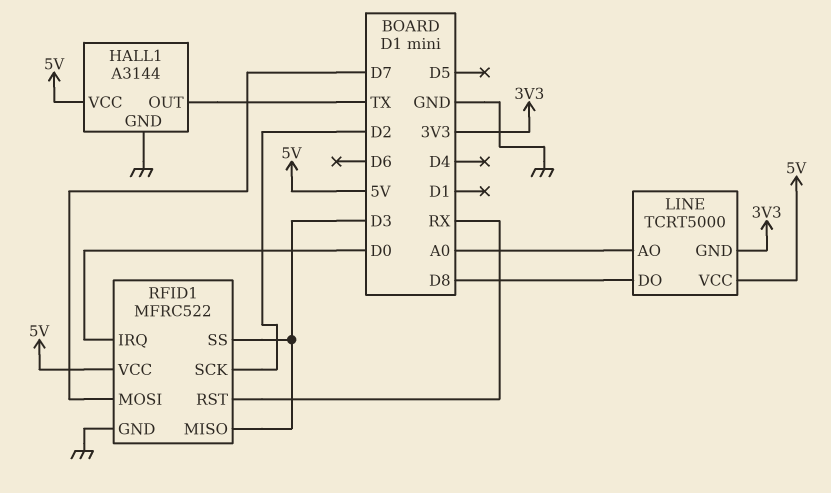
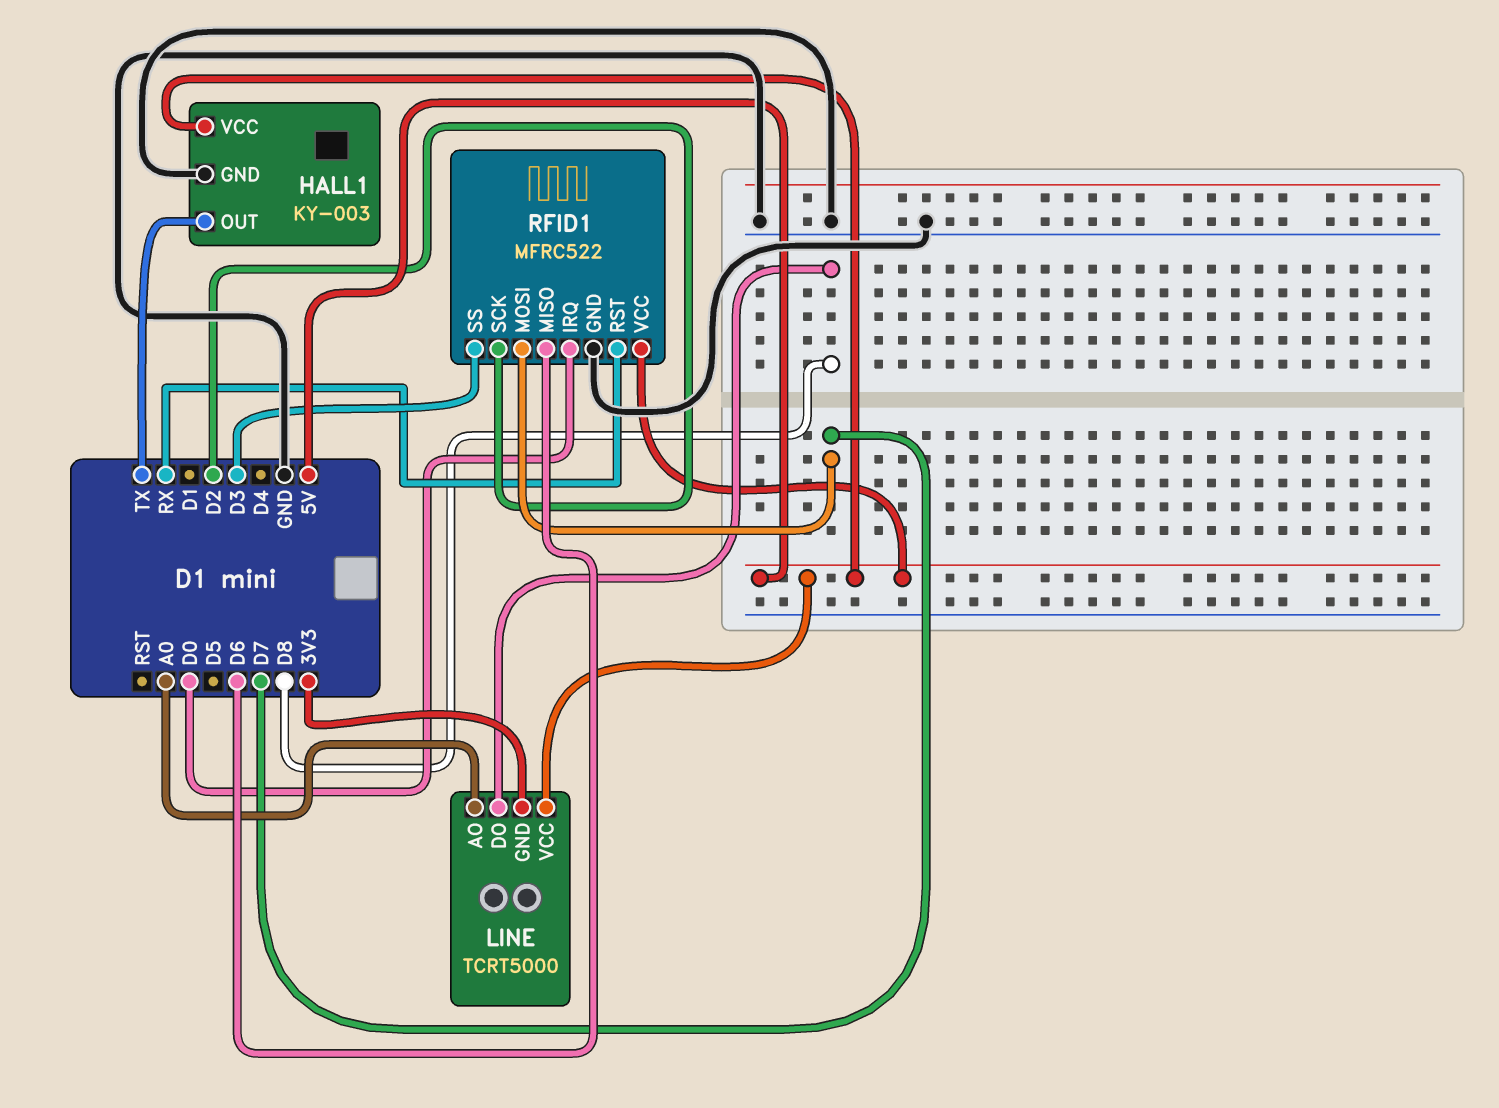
HALL1: A3144 -> KY-003
RFID1 pin MISO: D3 -> D6

